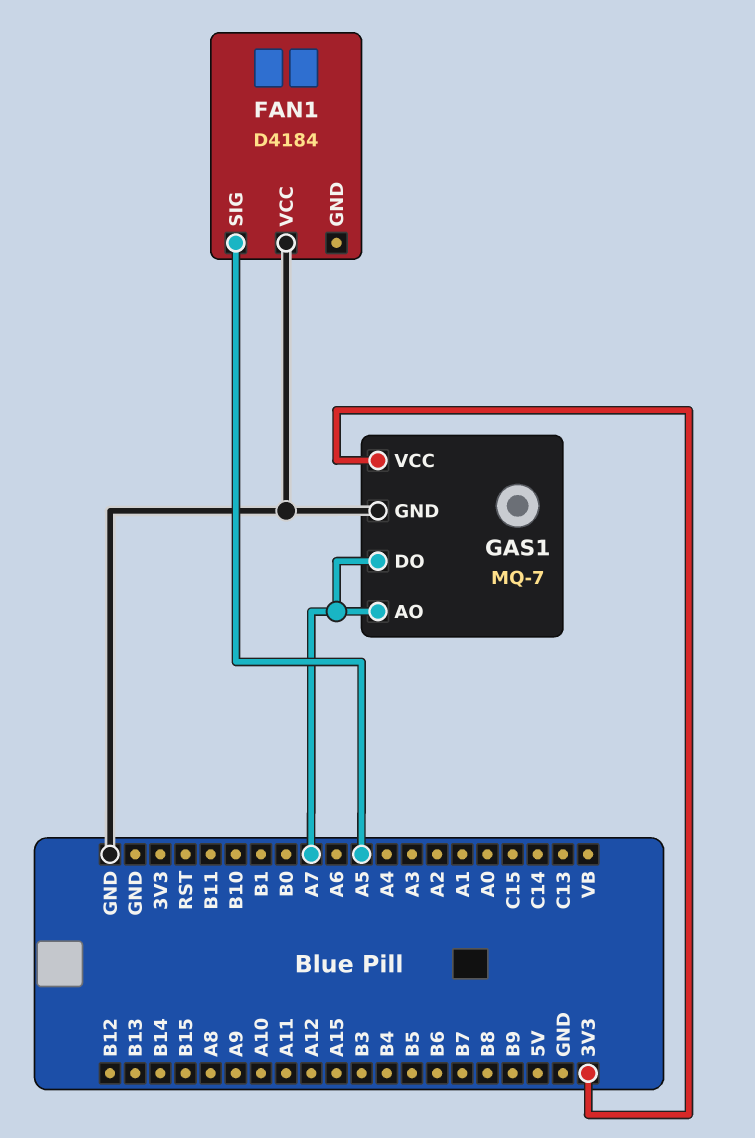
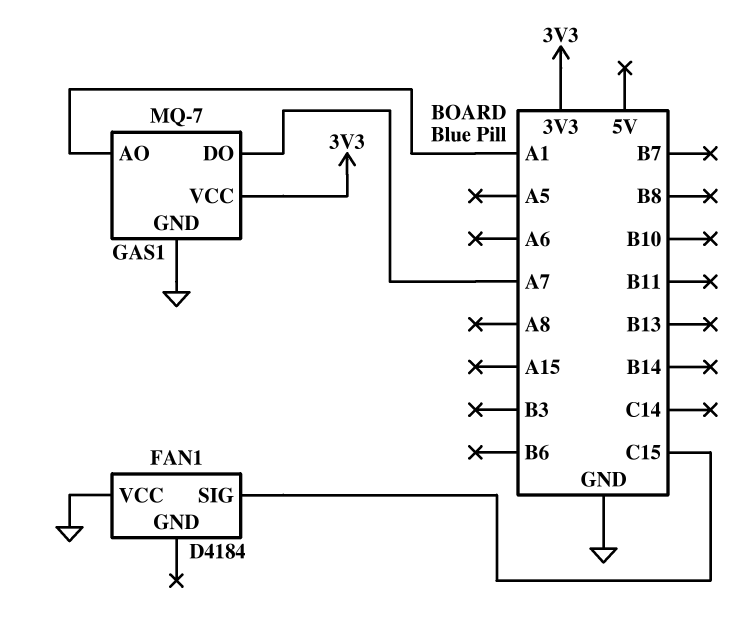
FAN1 pin SIG: A5 -> C15
GAS1 pin AO: A7 -> A1

